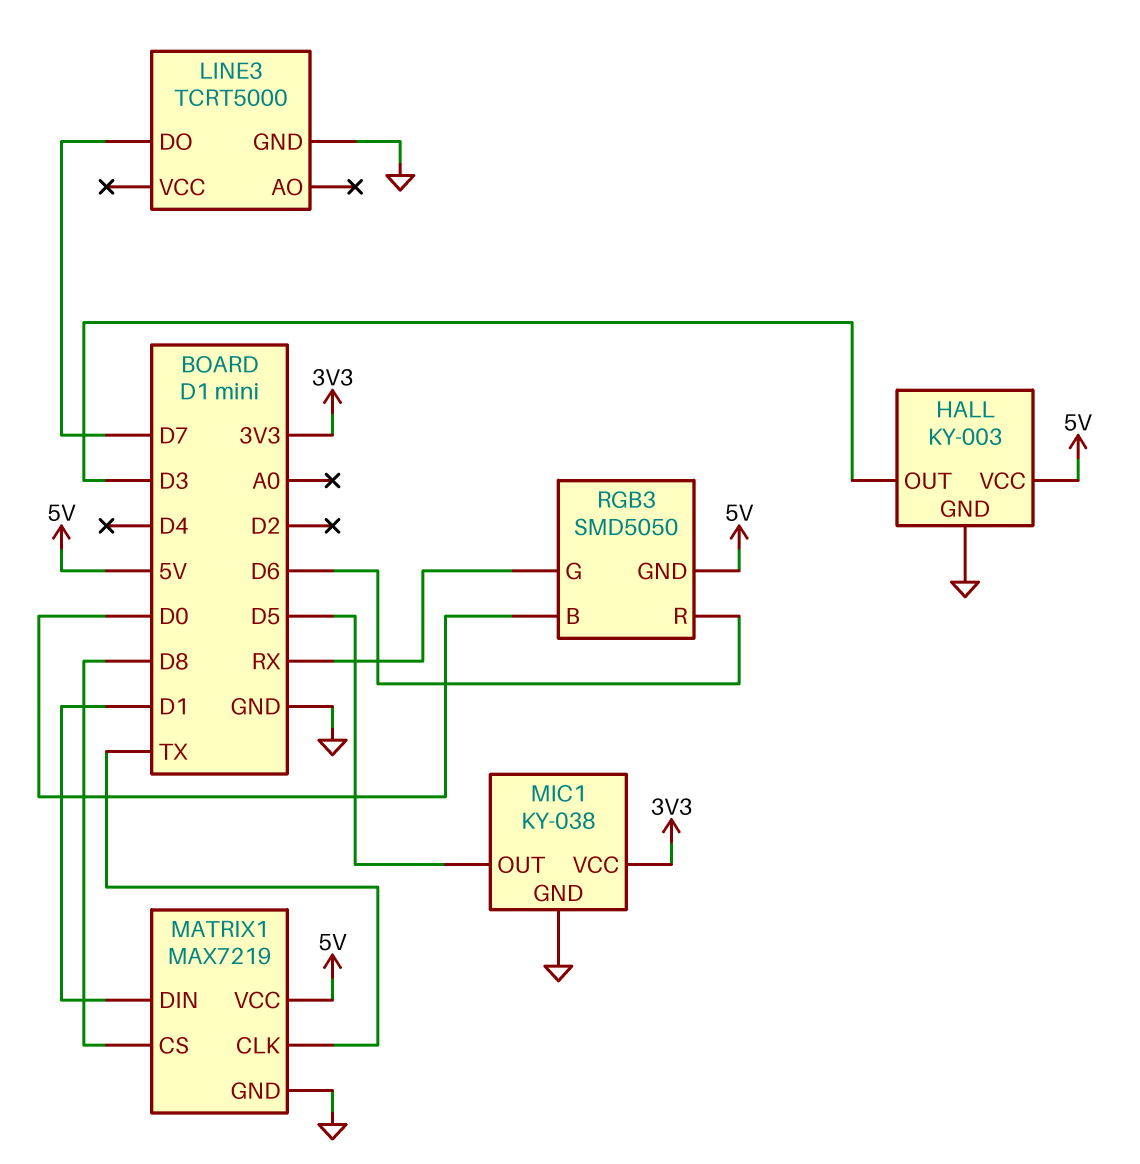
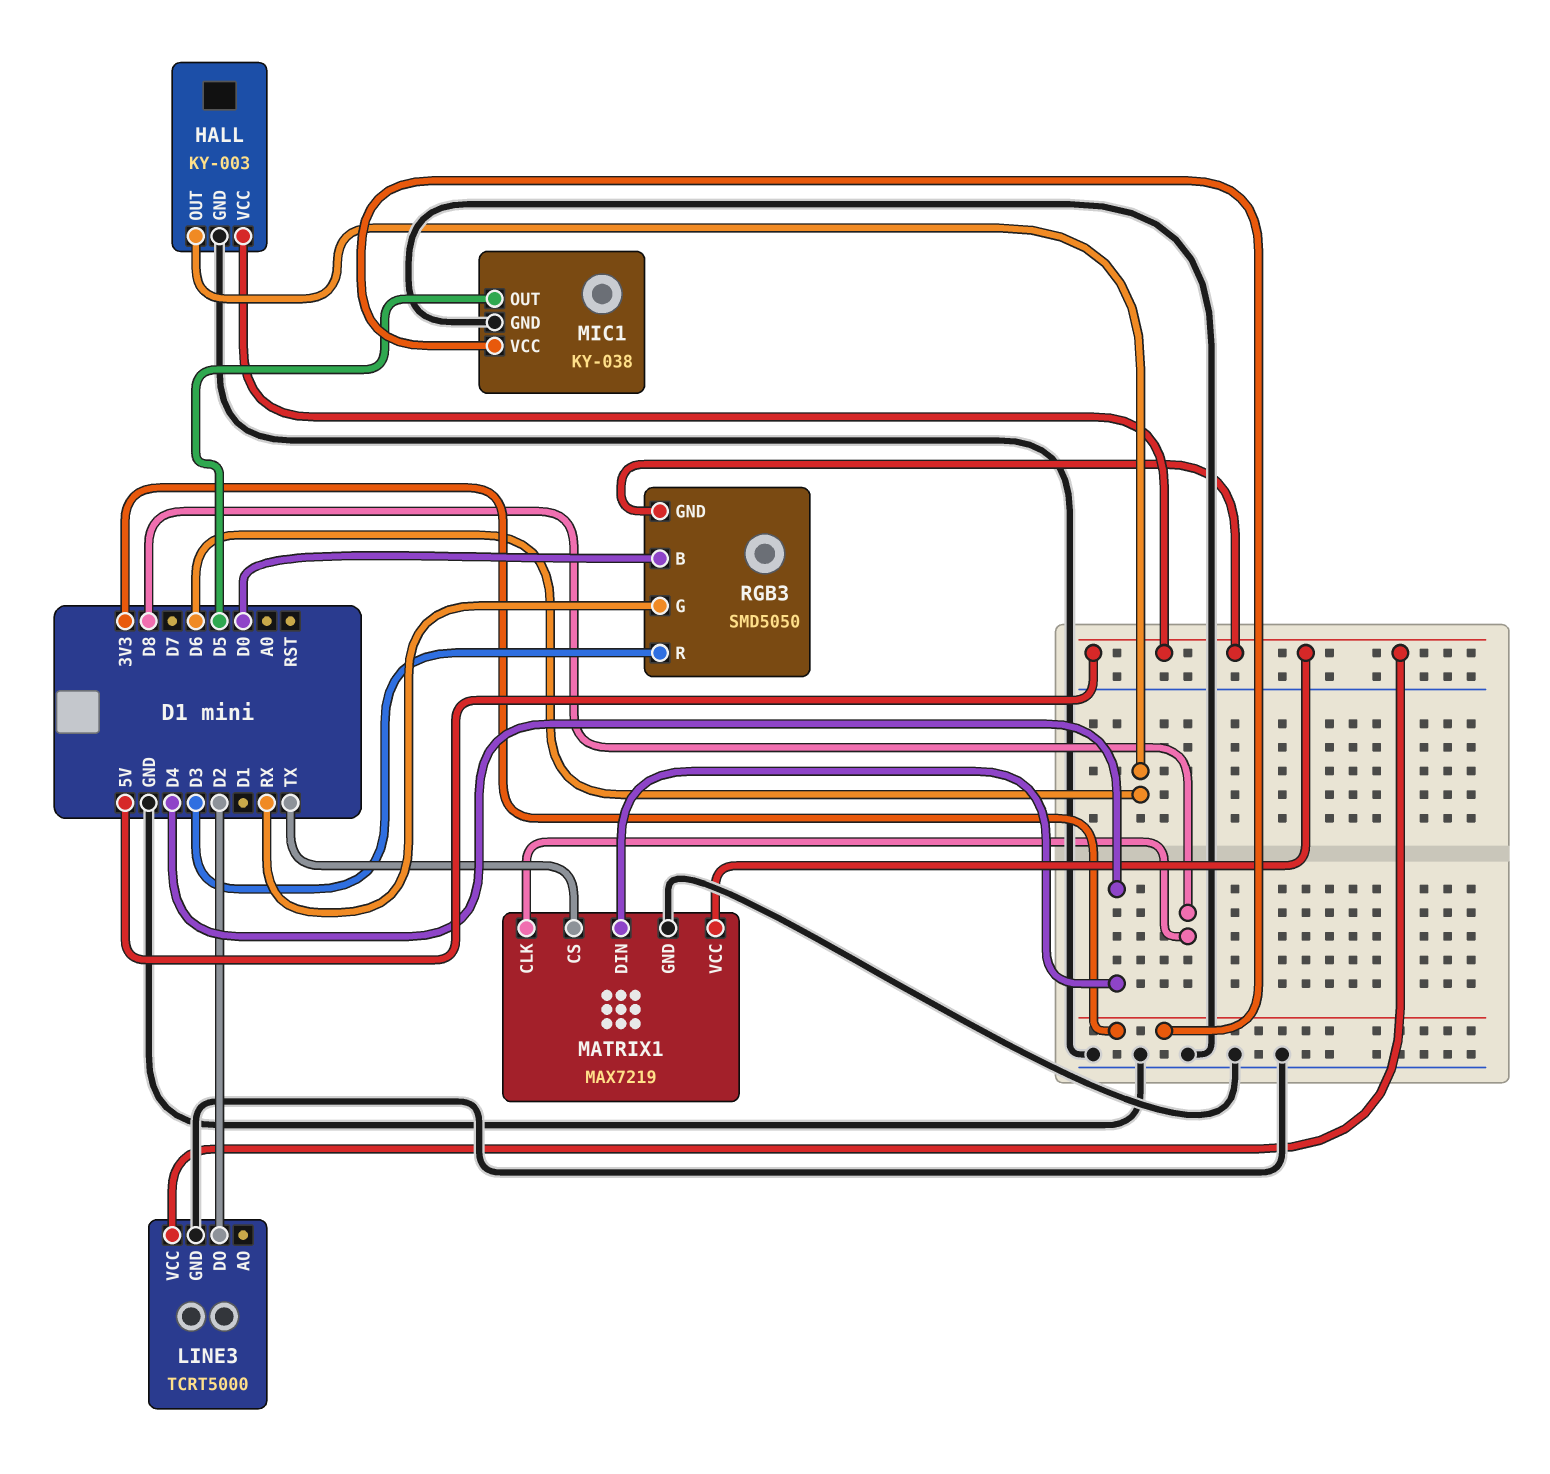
HALL pin OUT: D3 -> D6
LINE3 pin DO: D7 -> D2
LINE3 pin VCC: none -> 5V
MATRIX1 pin CLK: TX -> D8
MATRIX1 pin CS: D8 -> TX
MATRIX1 pin DIN: D1 -> D4
RGB3 pin R: D6 -> D3

